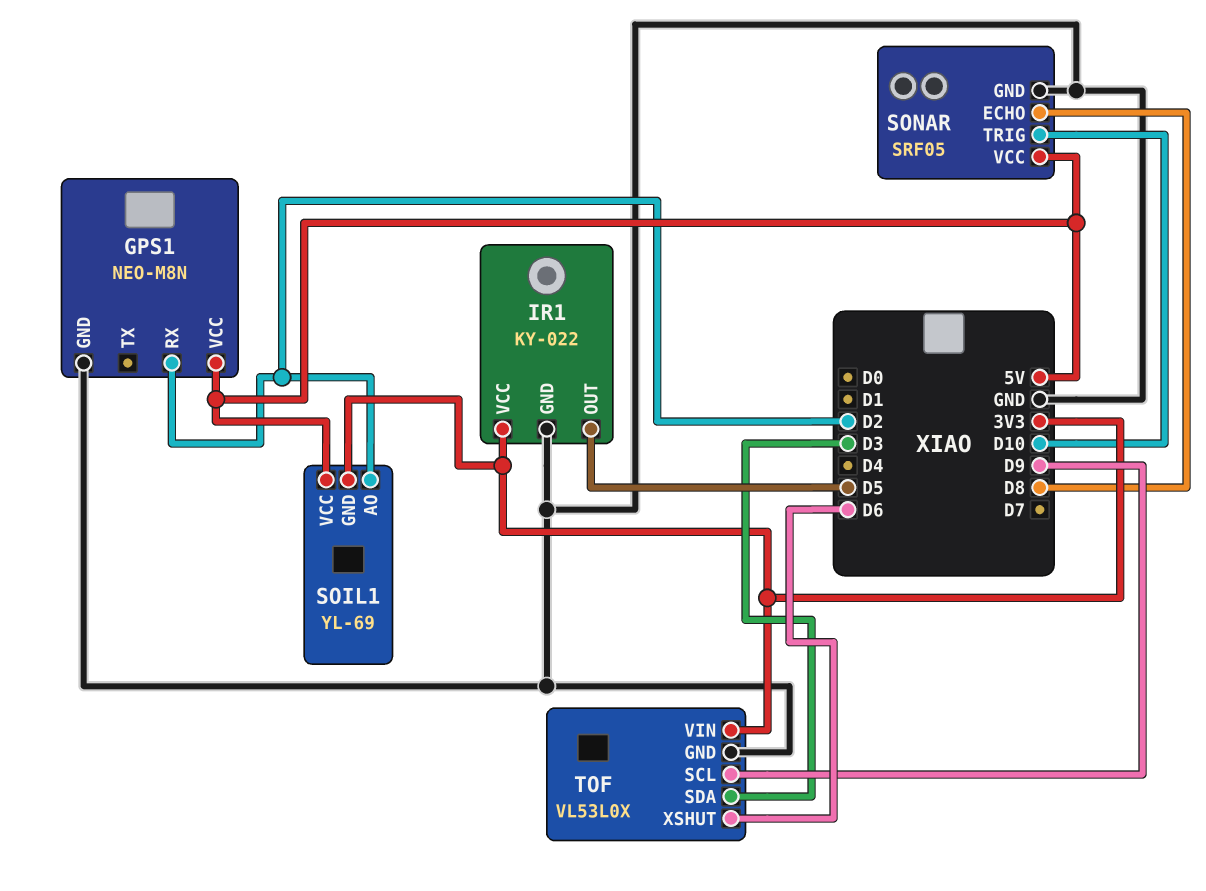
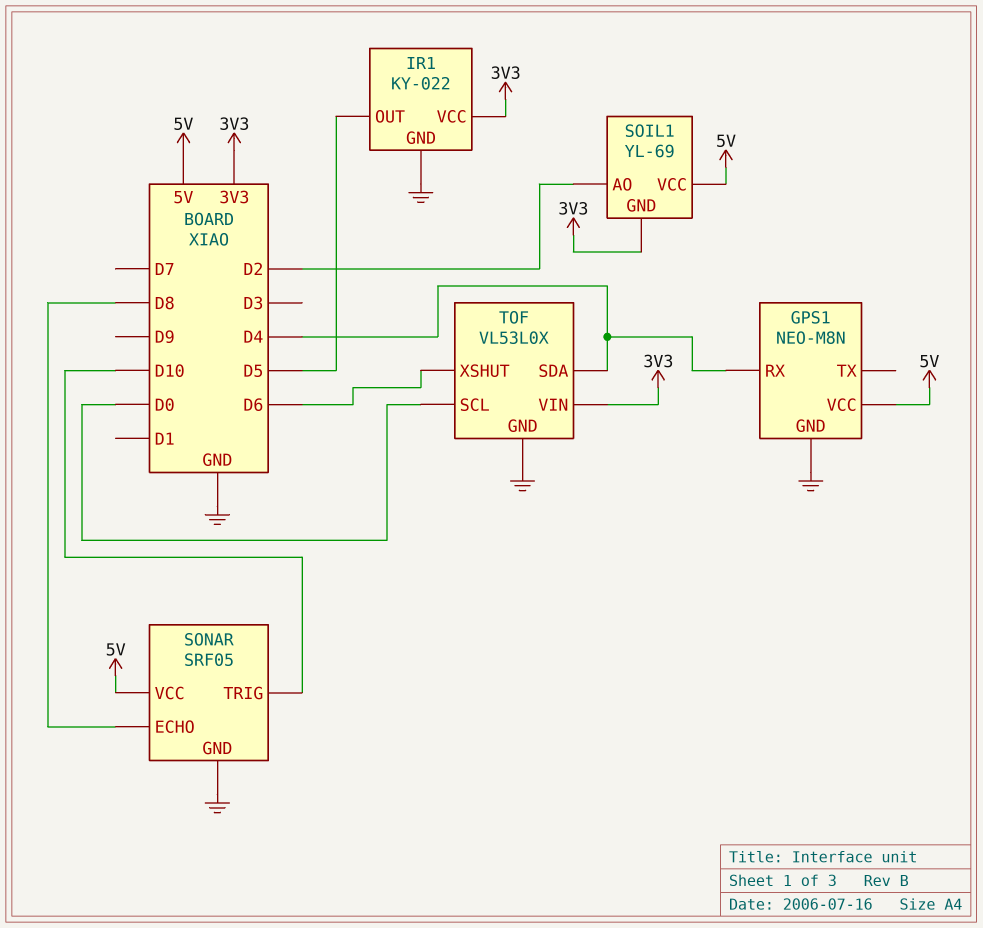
GPS1 pin RX: D2 -> D4
TOF pin SCL: D9 -> D0
TOF pin SDA: D3 -> D4

